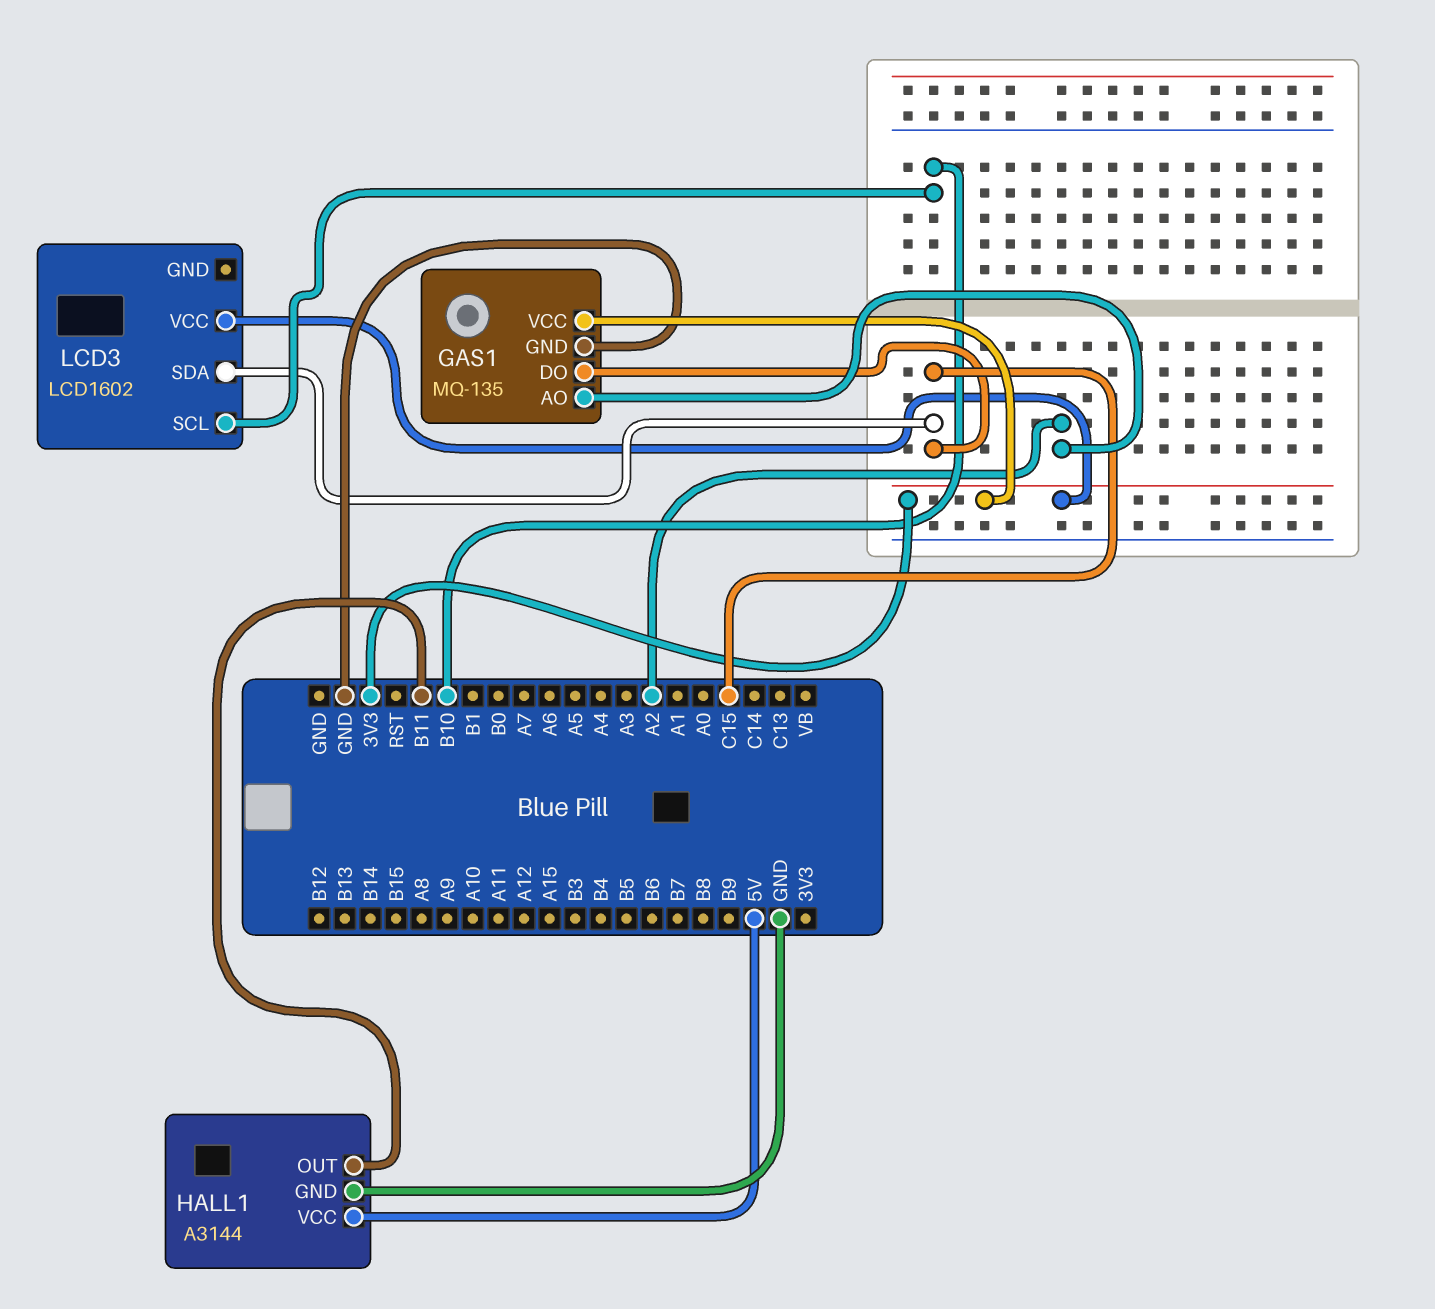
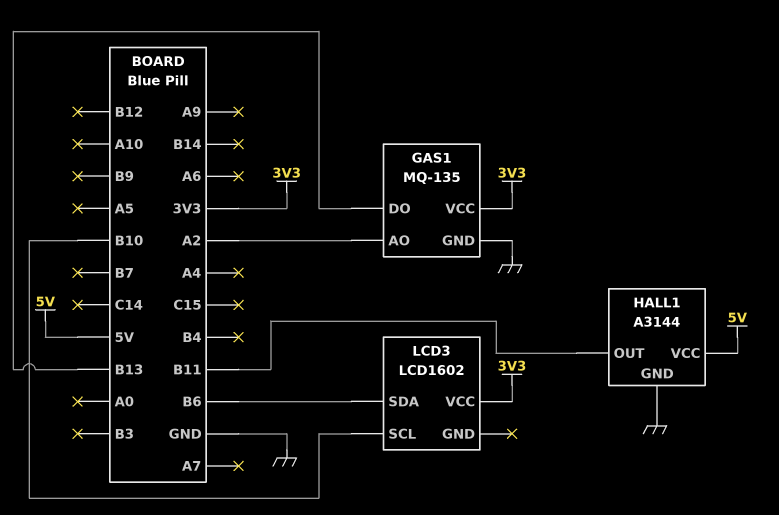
GAS1 pin DO: C15 -> B13
LCD3 pin SDA: C15 -> B6

